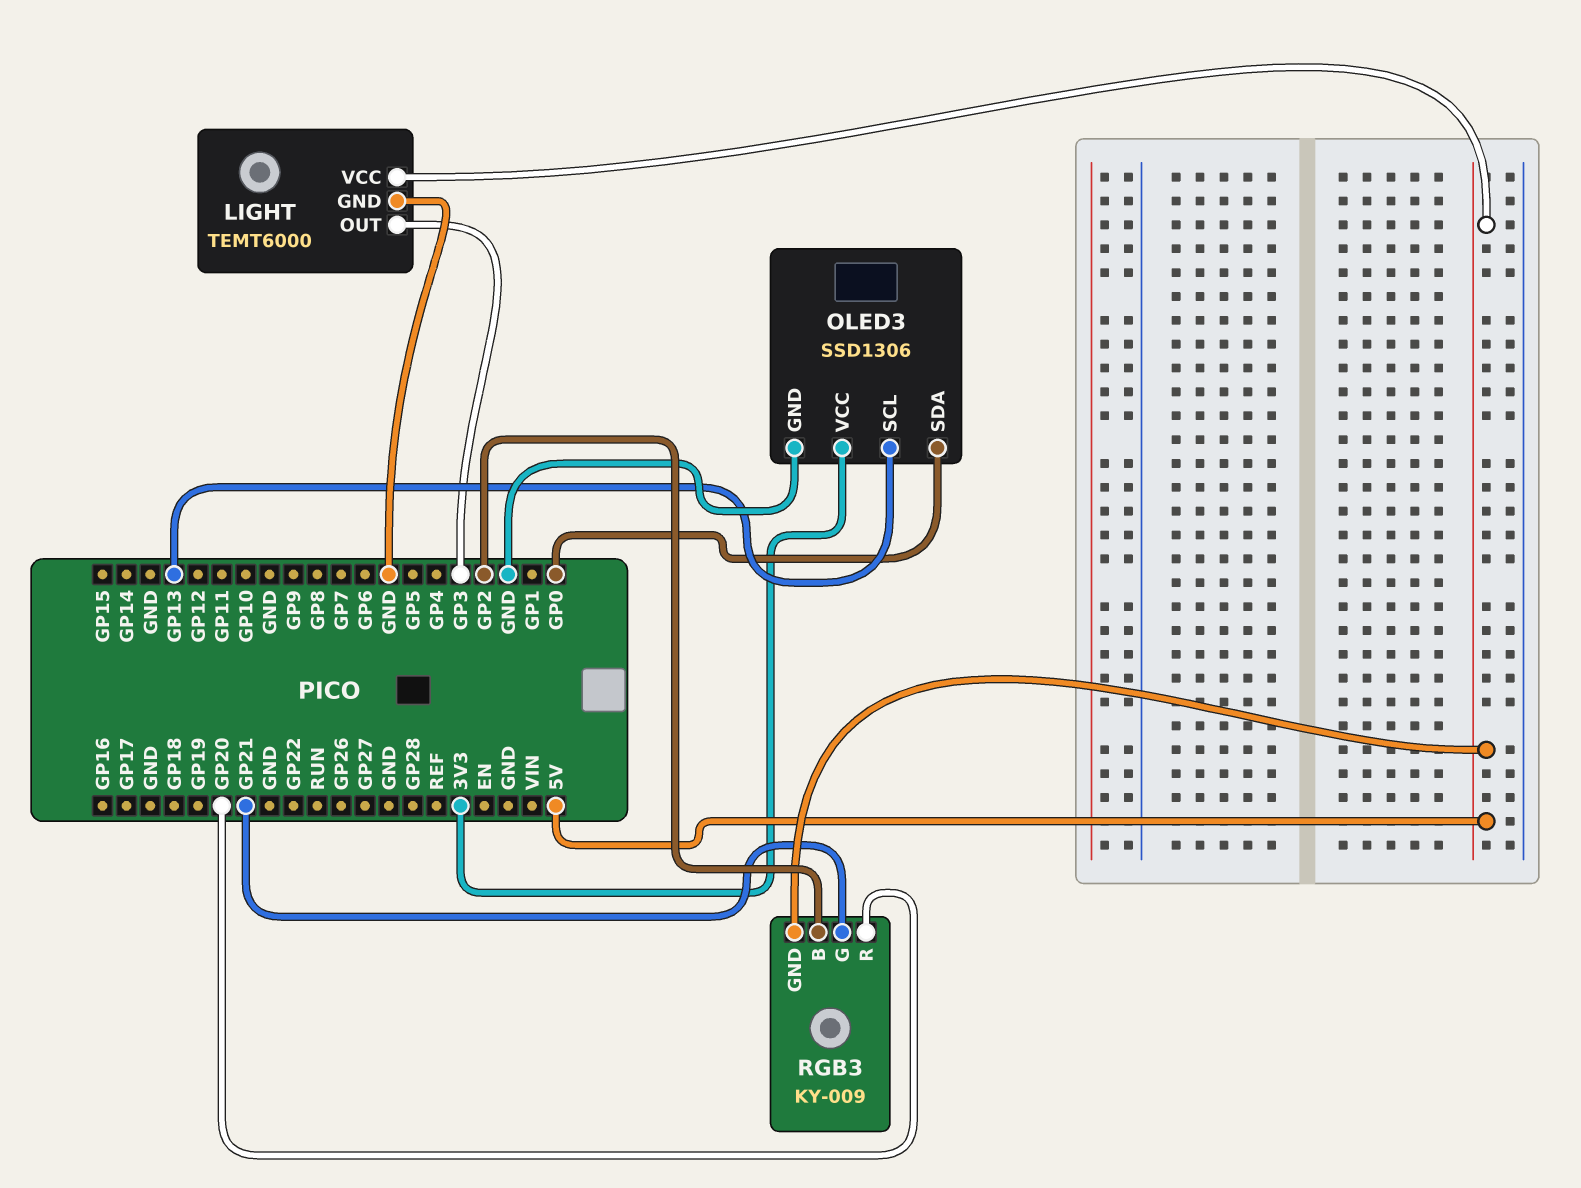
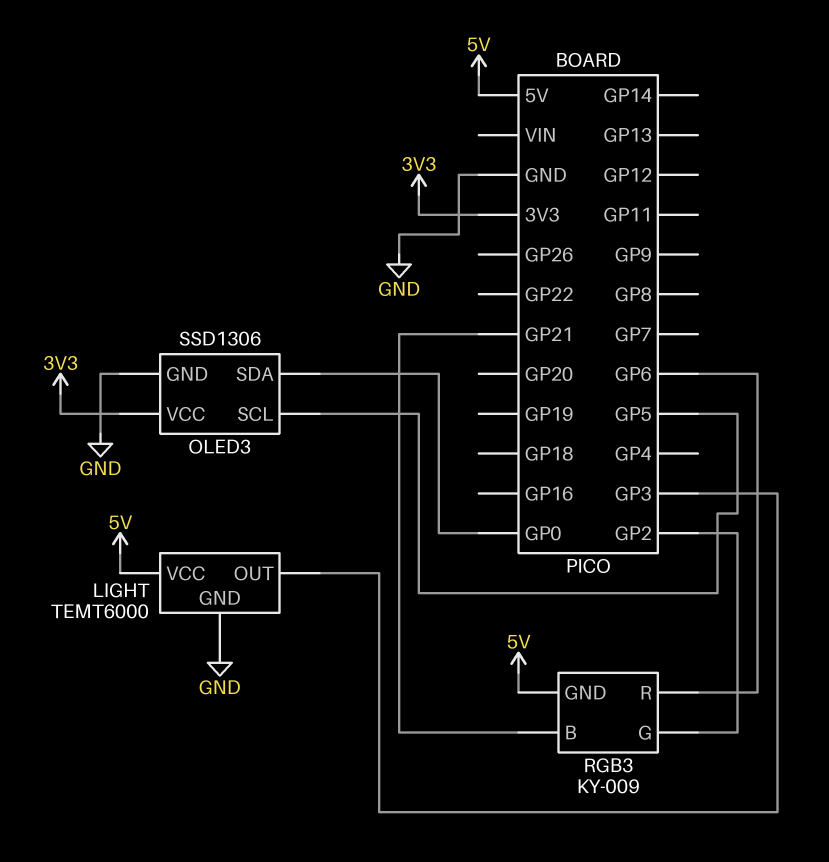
OLED3 pin SCL: GP13 -> GP5
RGB3 pin B: GP2 -> GP21
RGB3 pin G: GP21 -> GP2
RGB3 pin R: GP20 -> GP6

